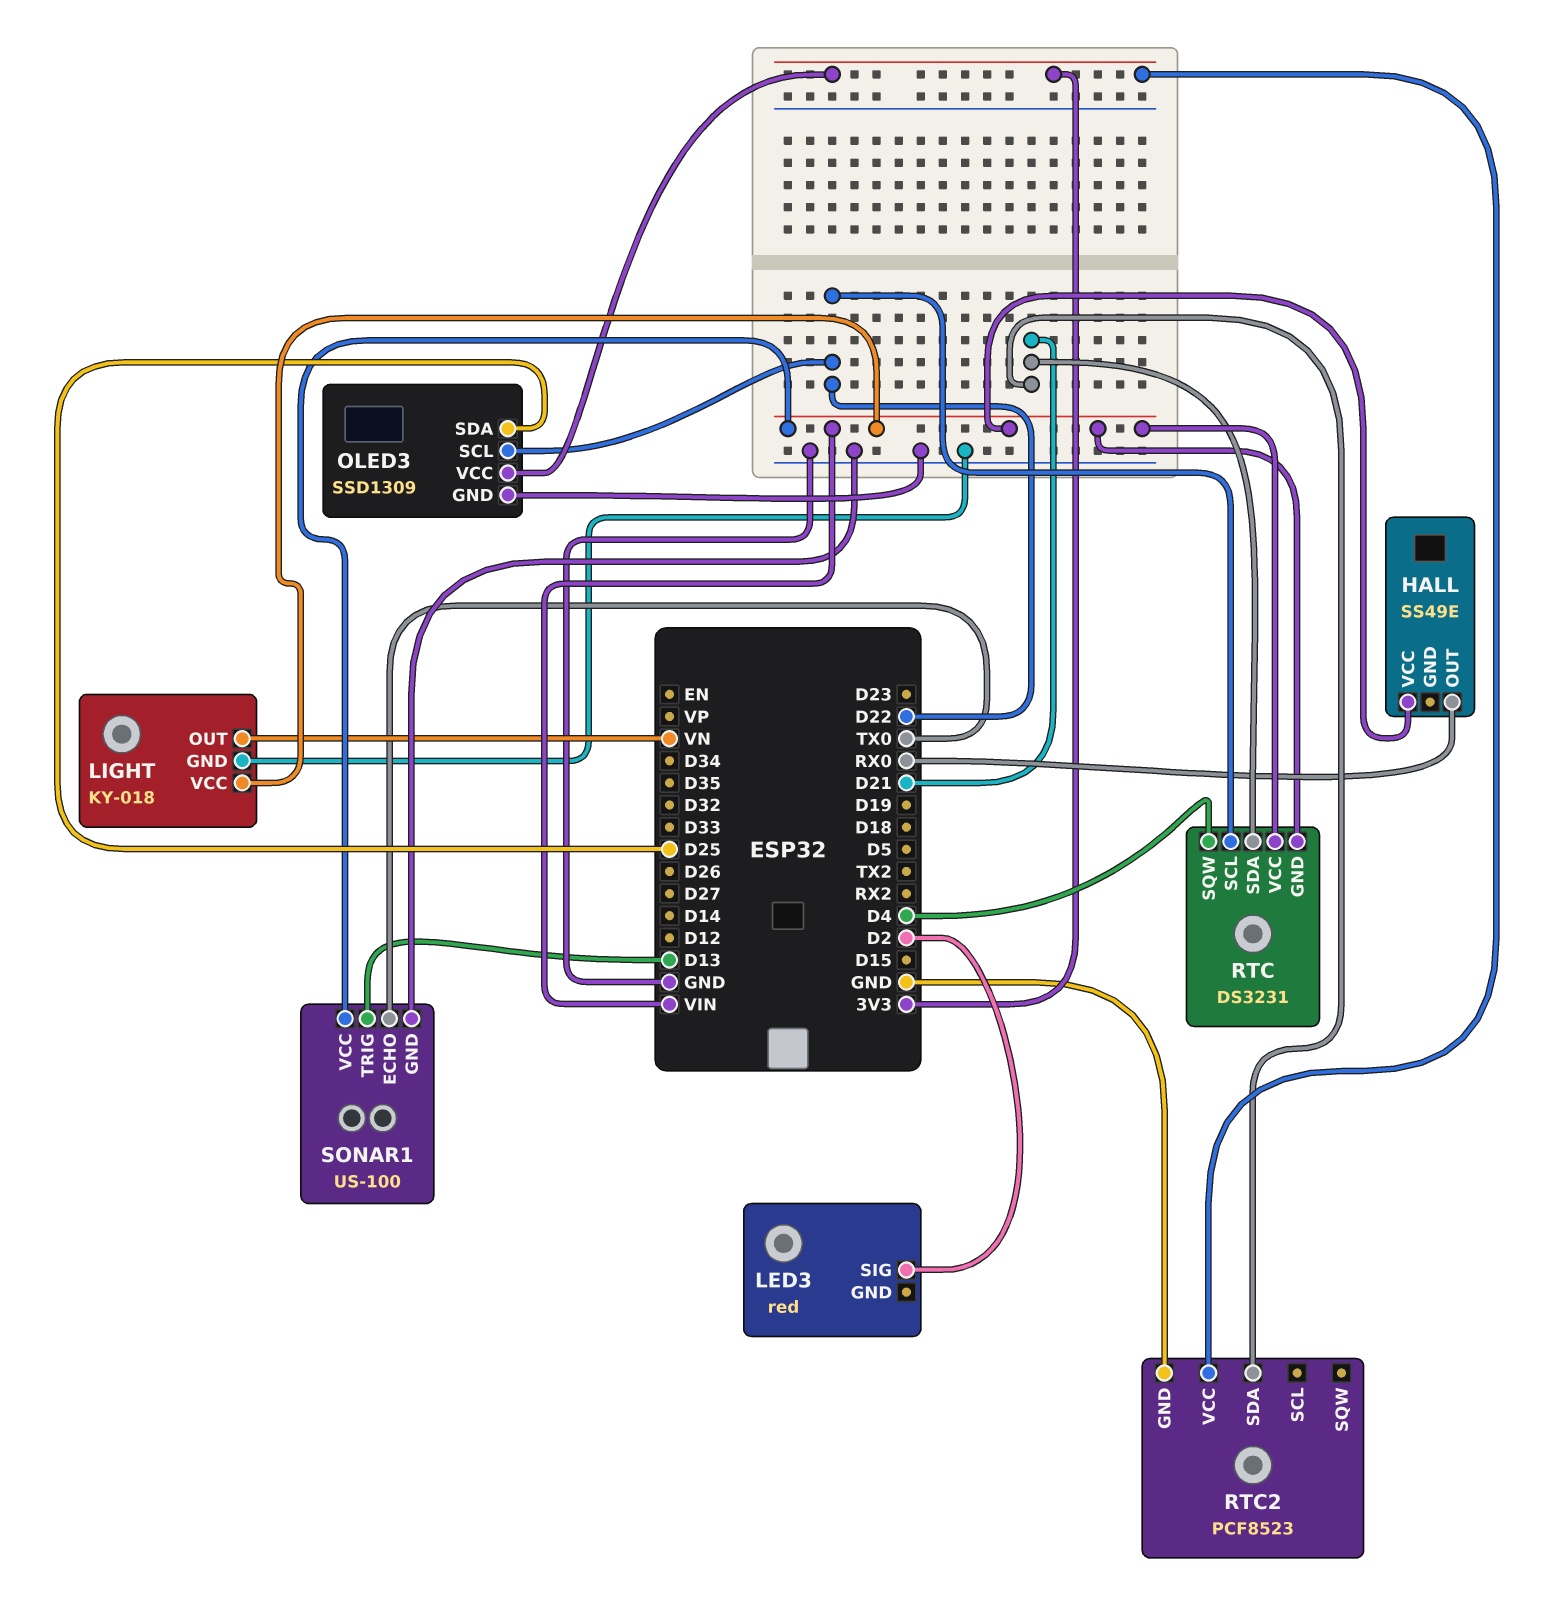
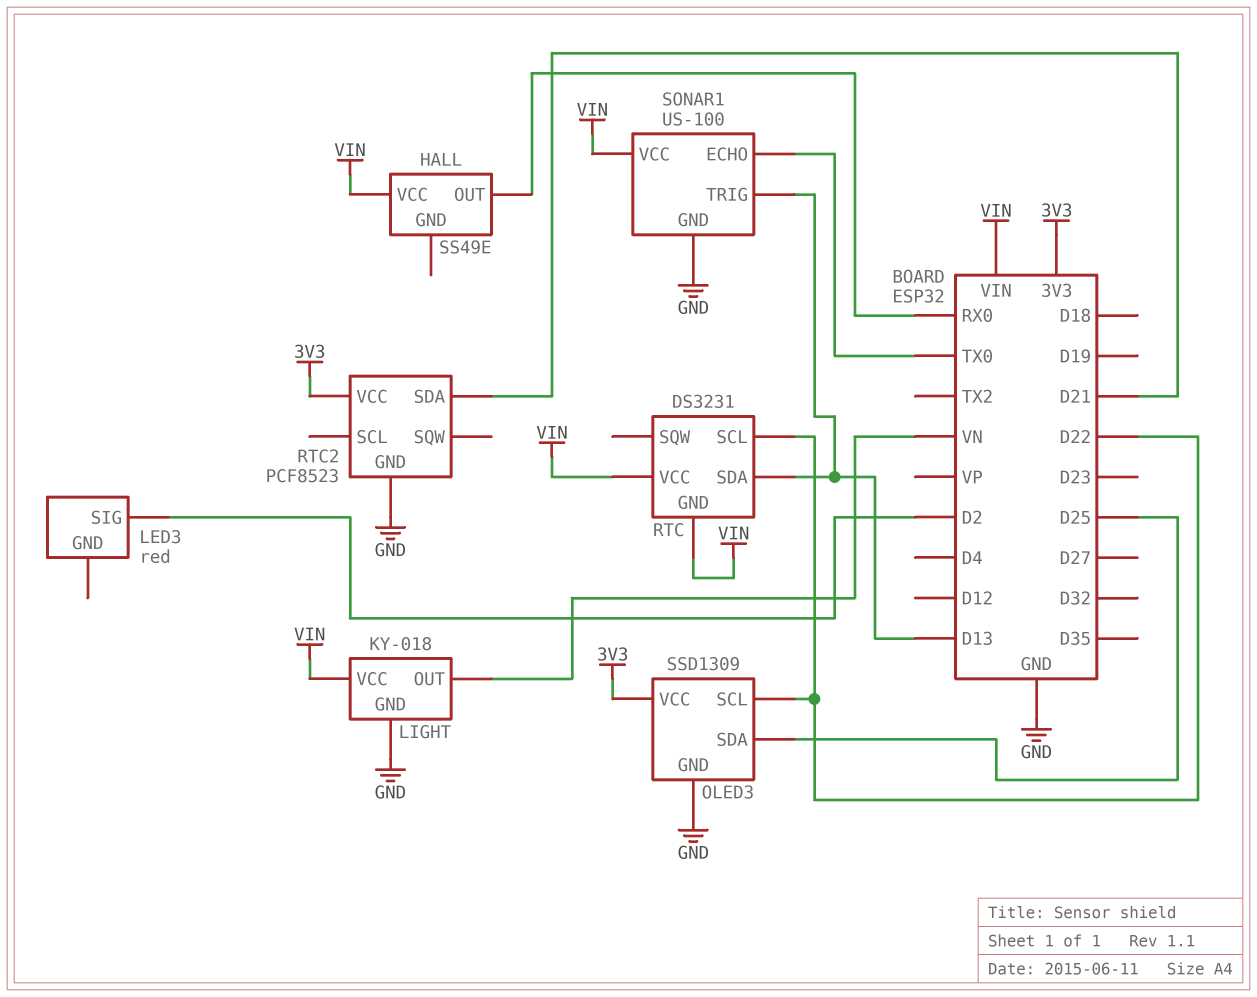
RTC pin SDA: D21 -> D13
RTC pin SQW: D4 -> none

